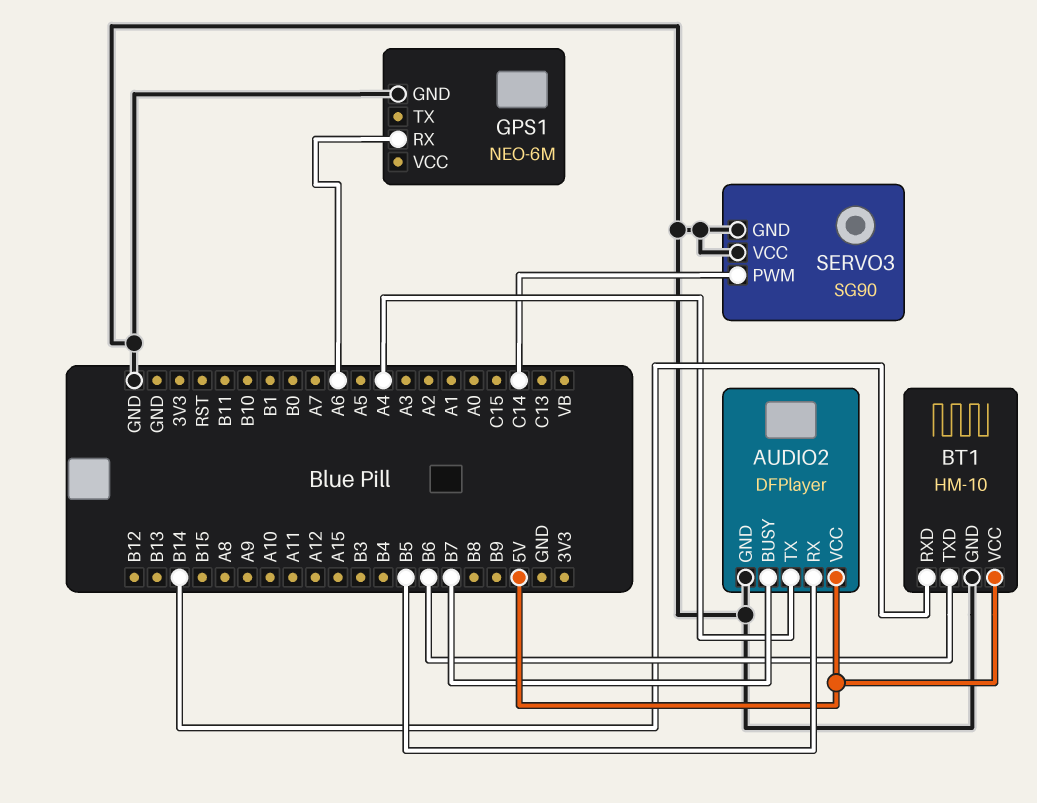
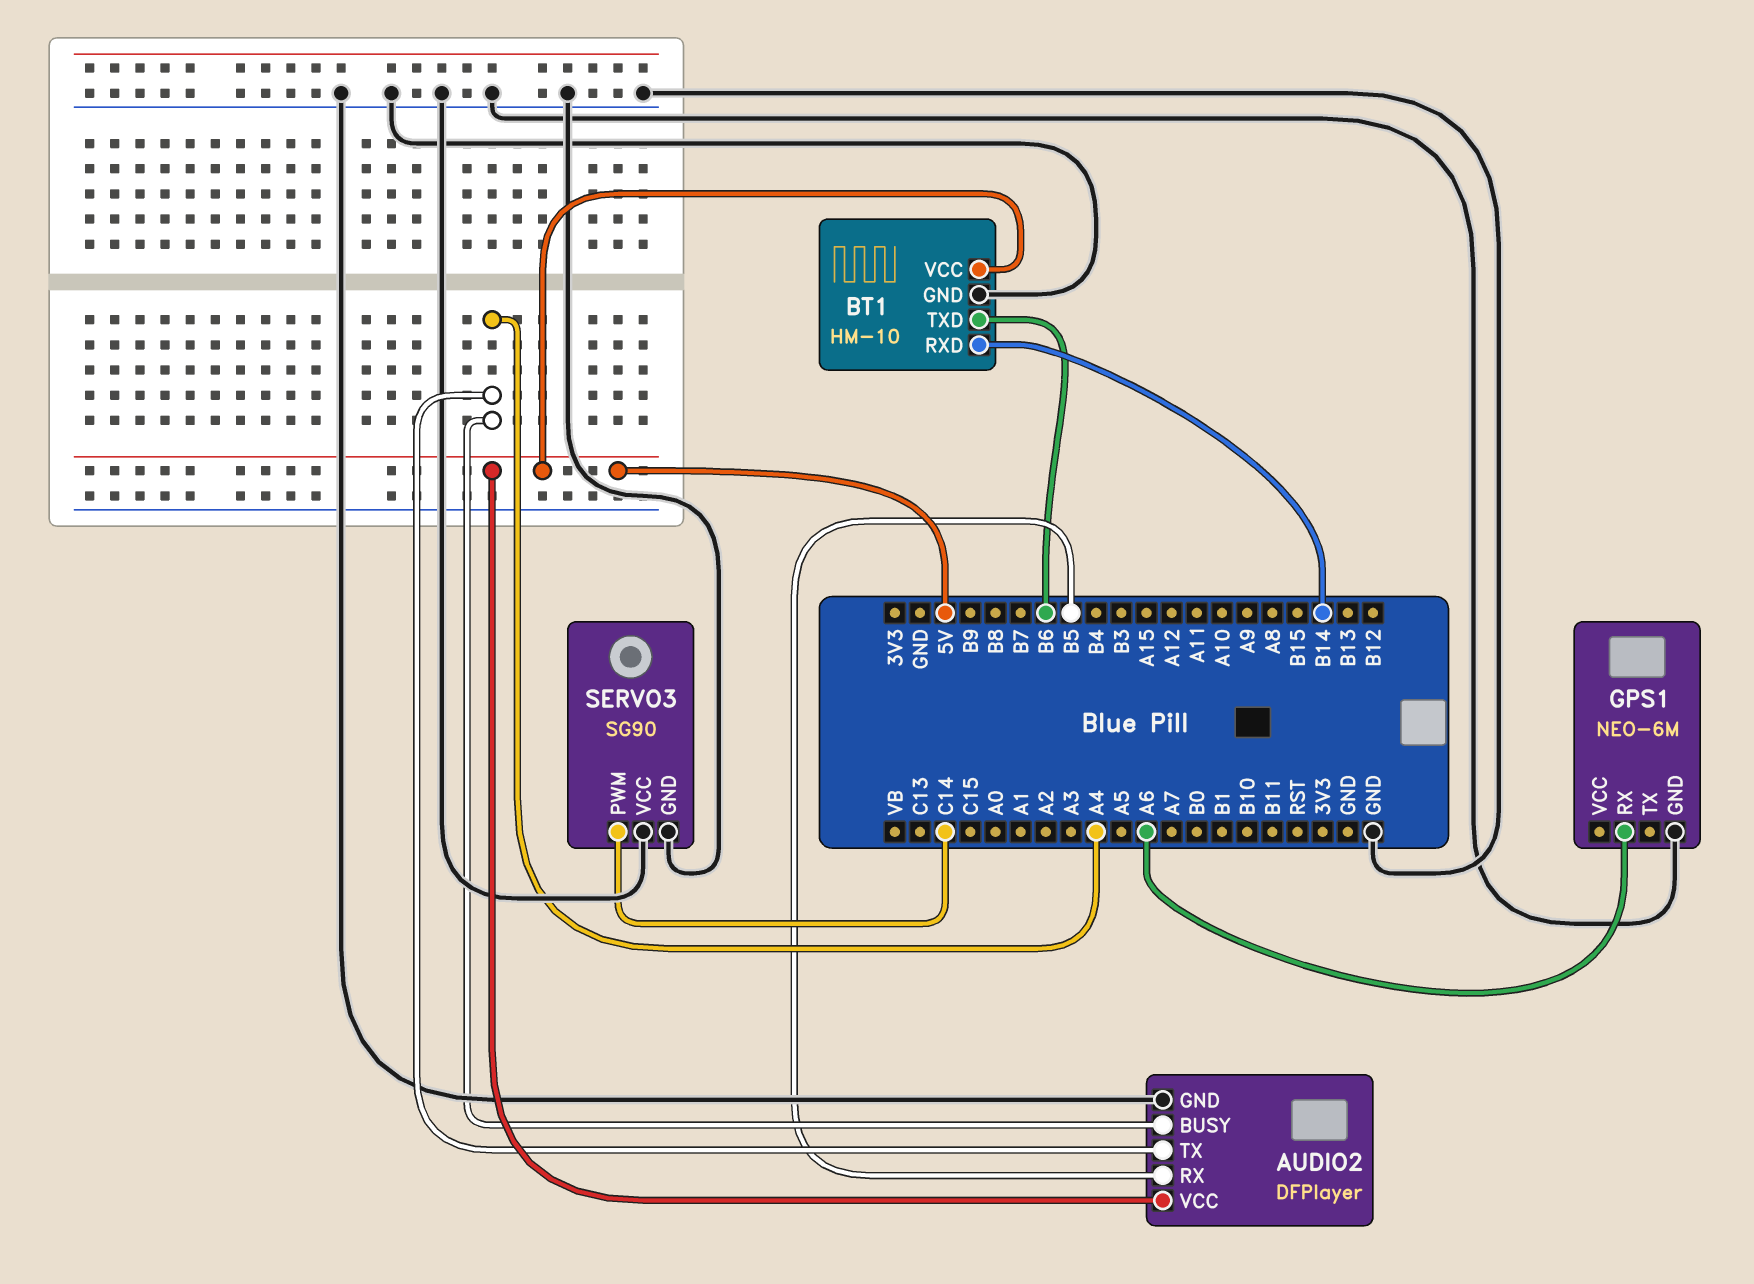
AUDIO2 pin BUSY: B7 -> A4

